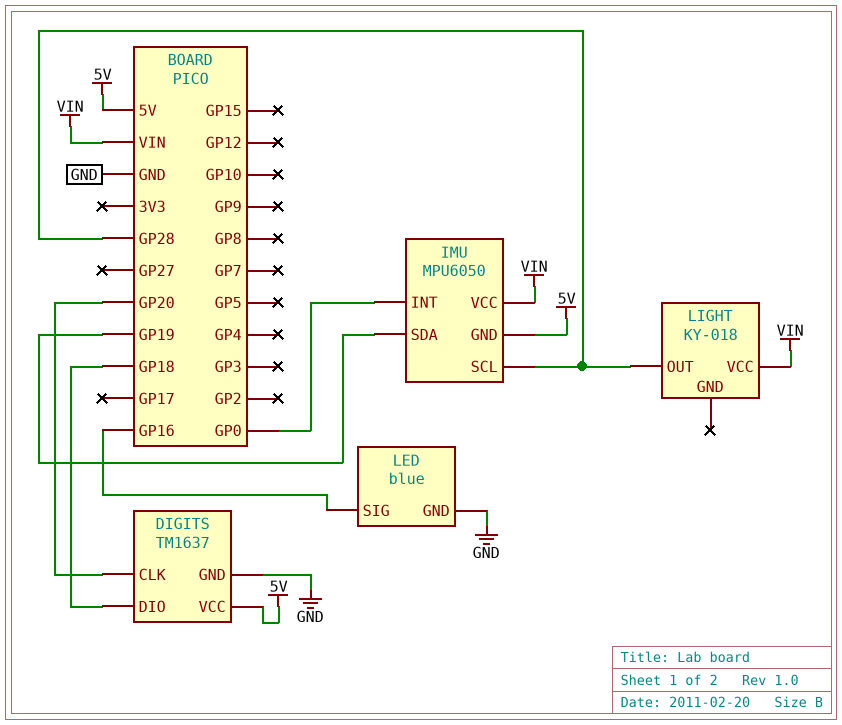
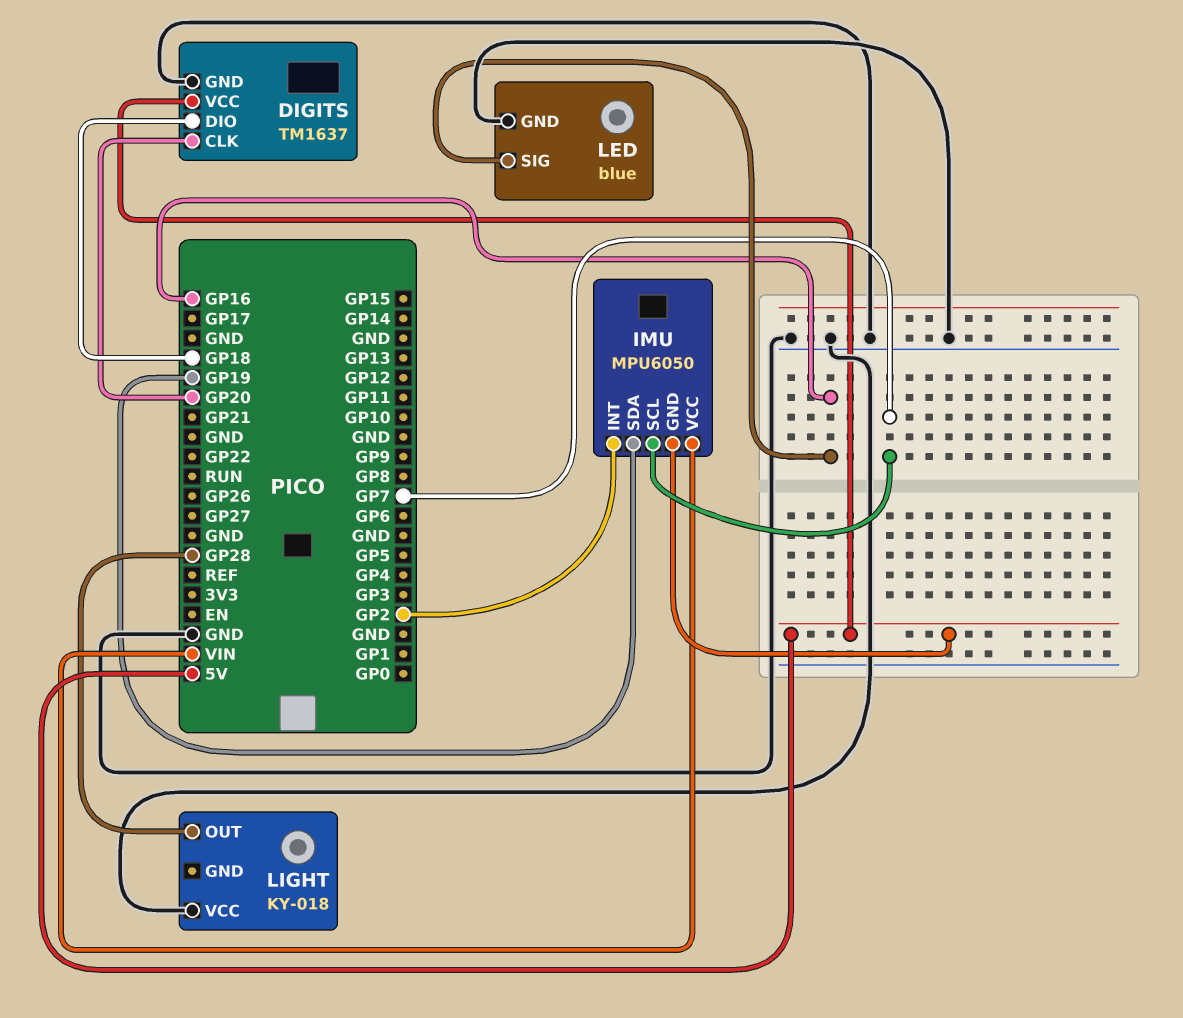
IMU pin INT: GP0 -> GP2
IMU pin SCL: GP28 -> GP7
LIGHT pin VCC: VIN -> GND

